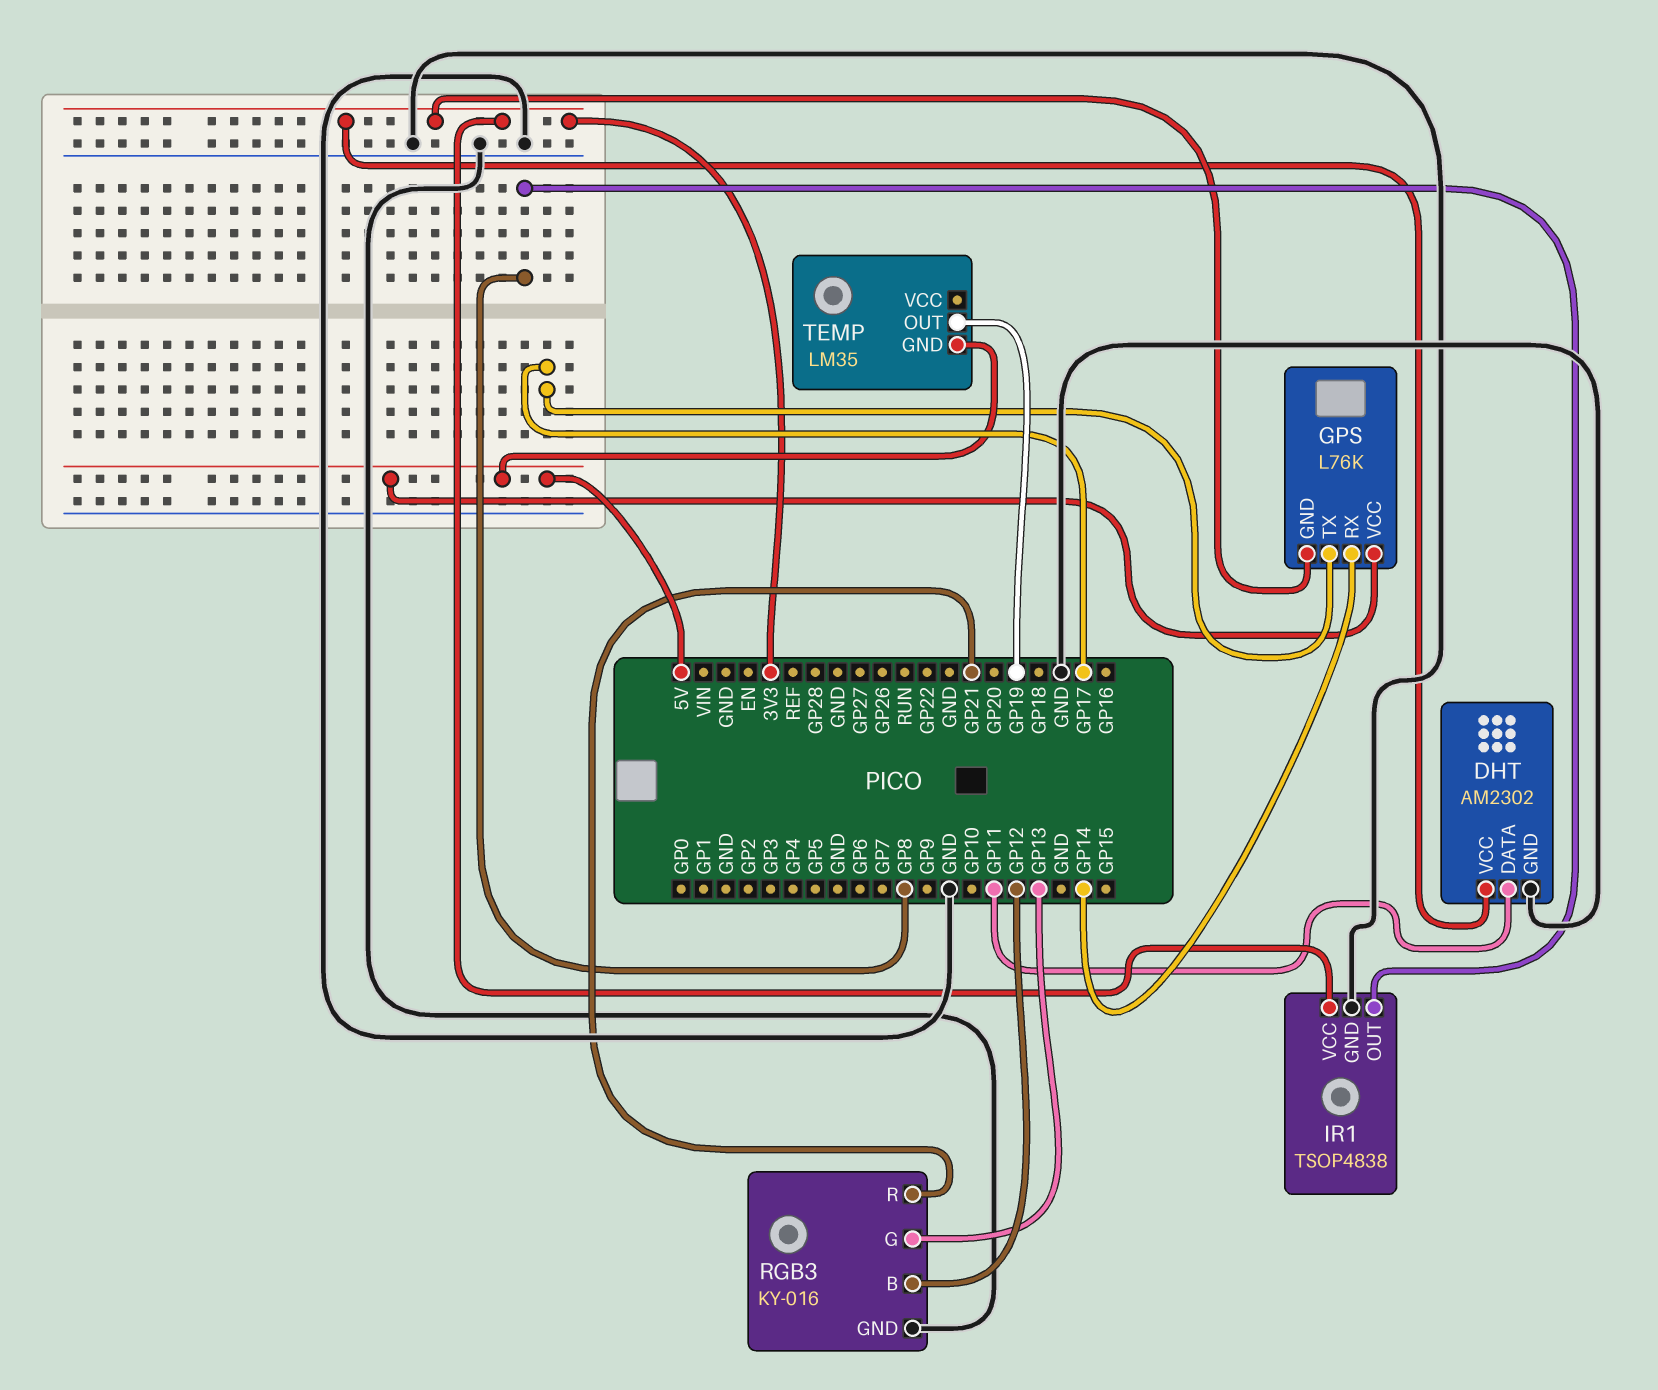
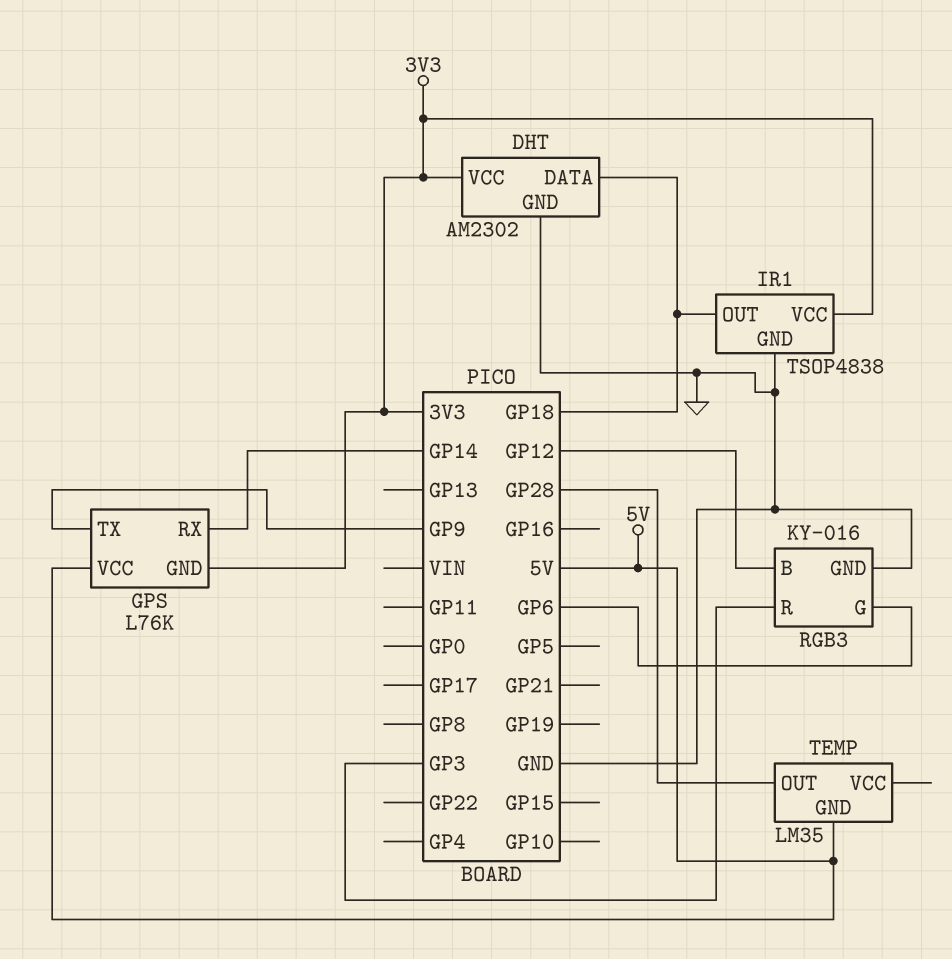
DHT pin DATA: GP11 -> GP18
GPS pin TX: GP17 -> GP9
IR1 pin OUT: GP8 -> GP18
RGB3 pin G: GP13 -> GP6
RGB3 pin R: GP21 -> GP3
TEMP pin OUT: GP19 -> GP28

